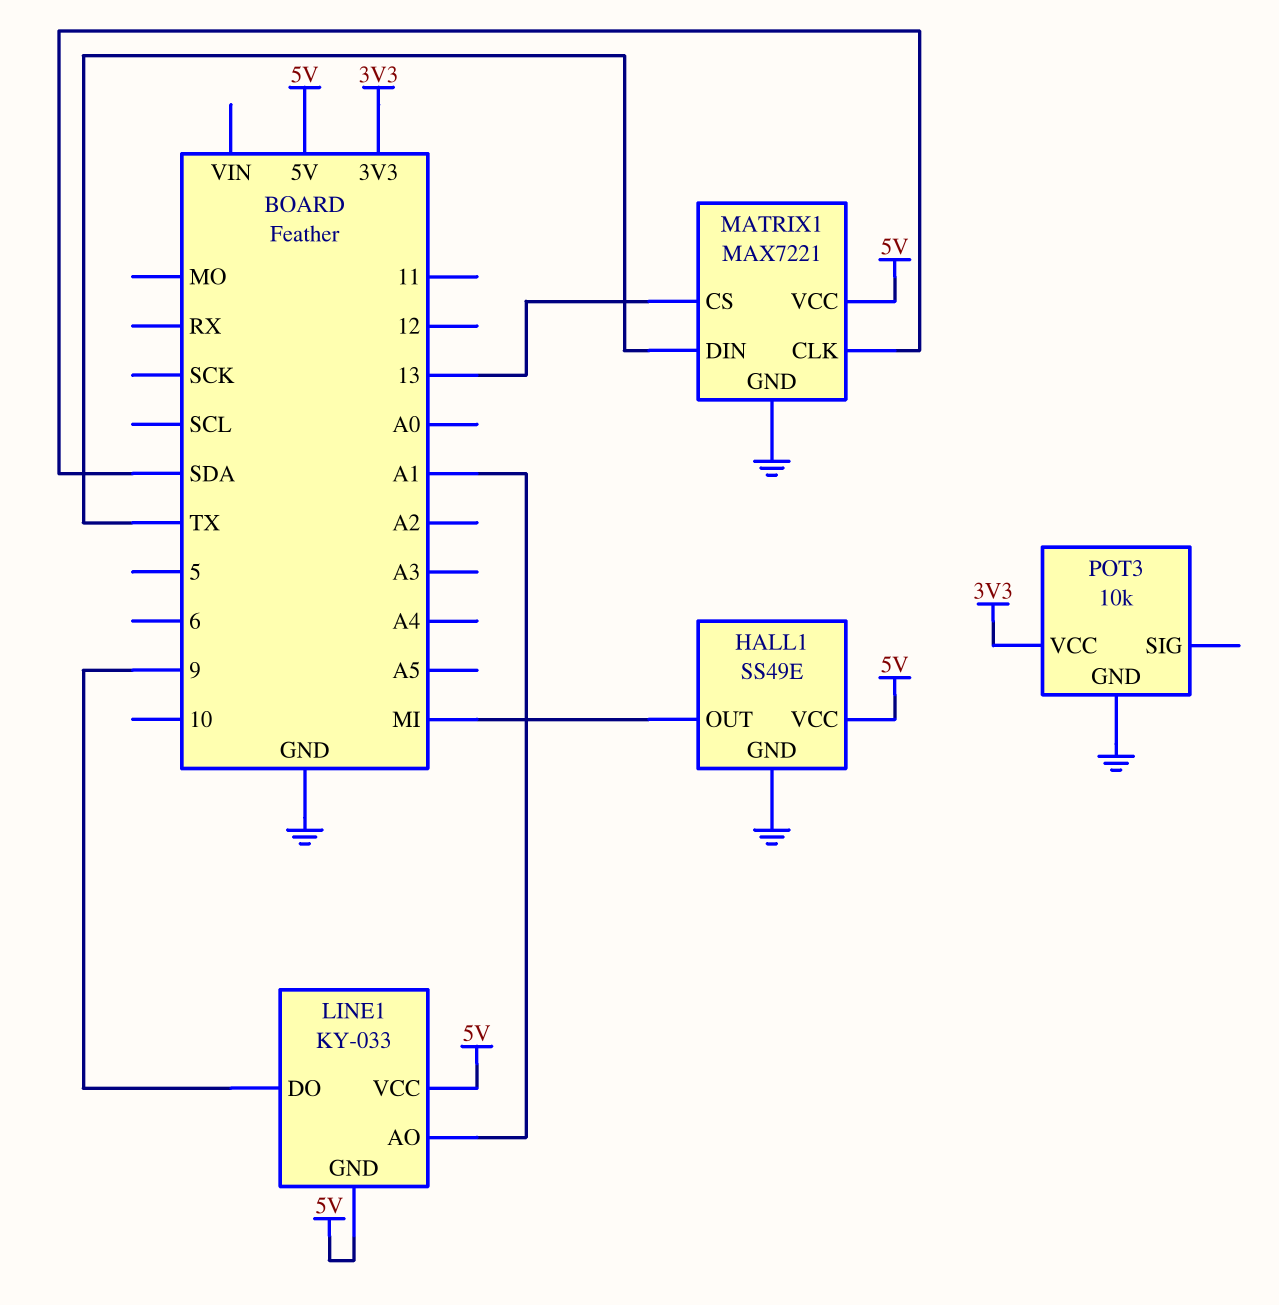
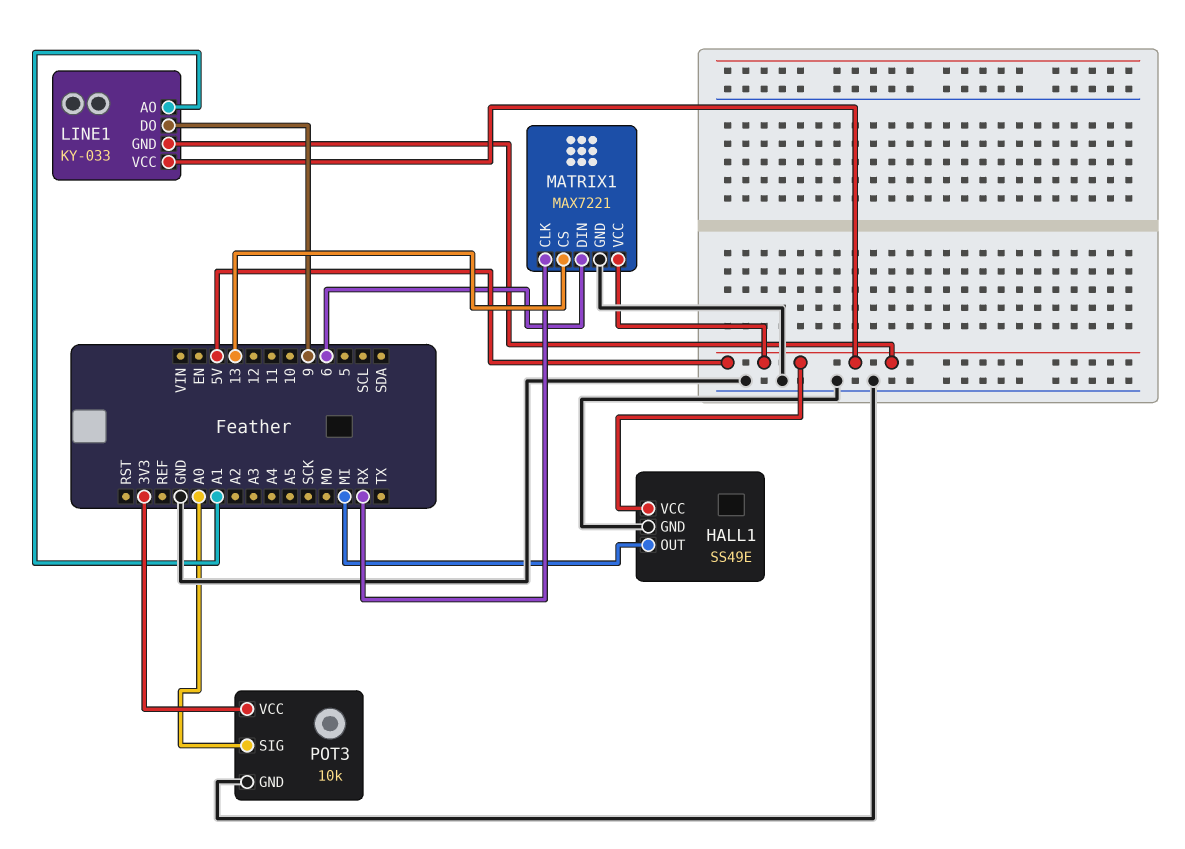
MATRIX1 pin CLK: SDA -> RX
MATRIX1 pin DIN: TX -> 6
POT3 pin SIG: none -> A0

